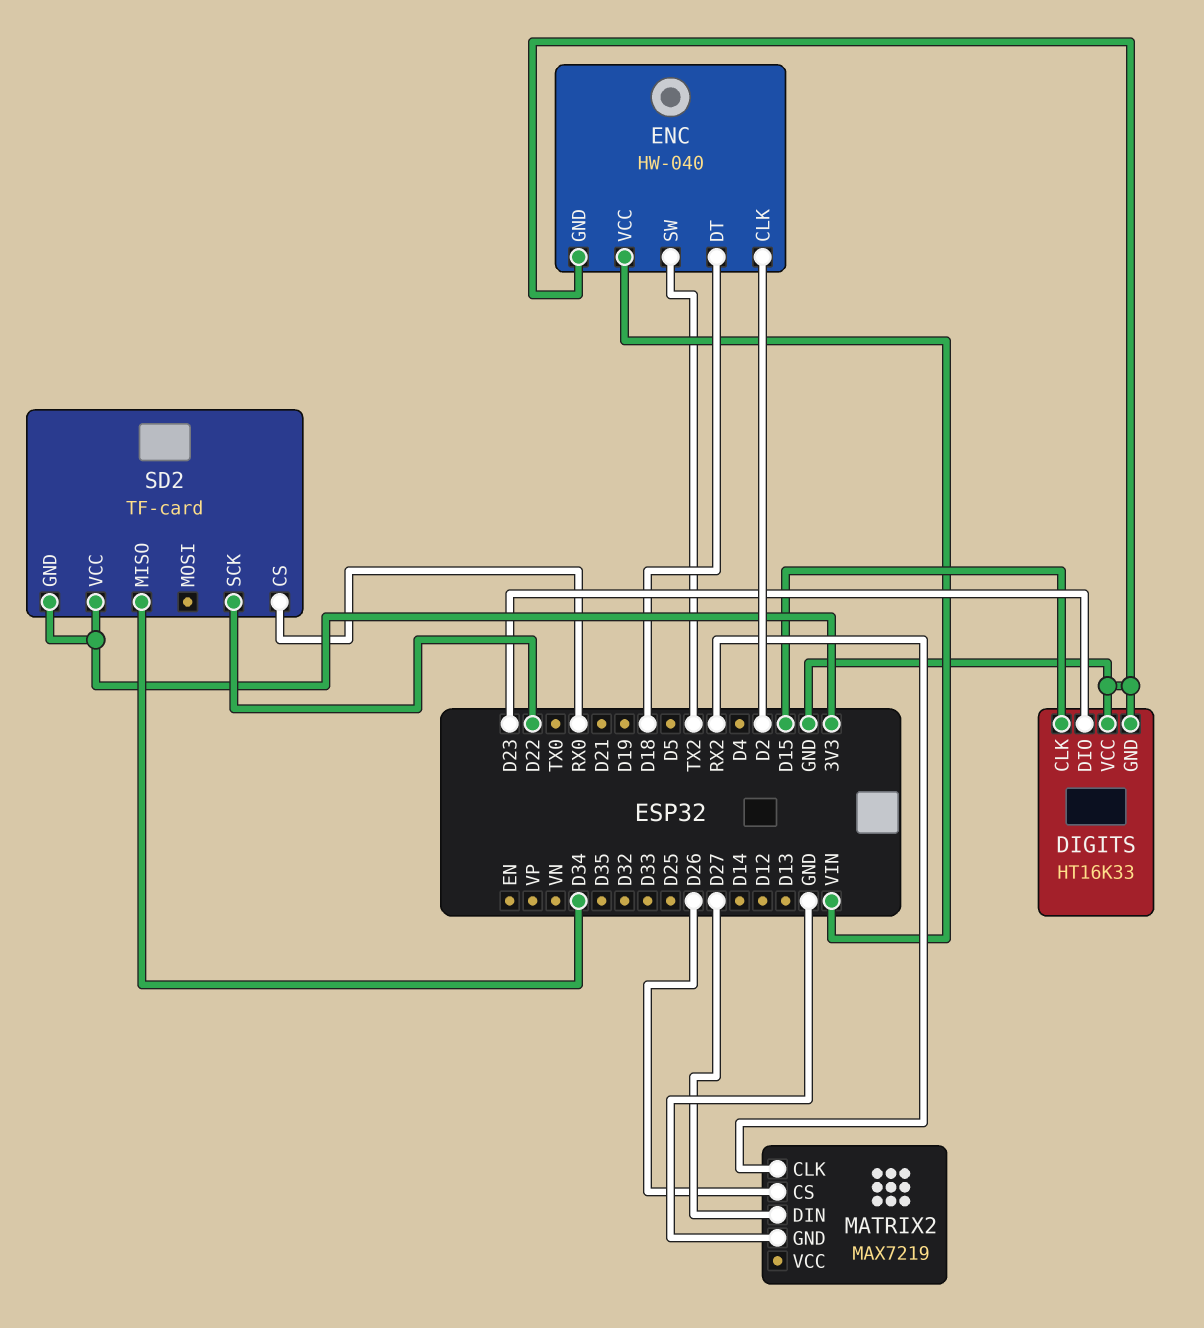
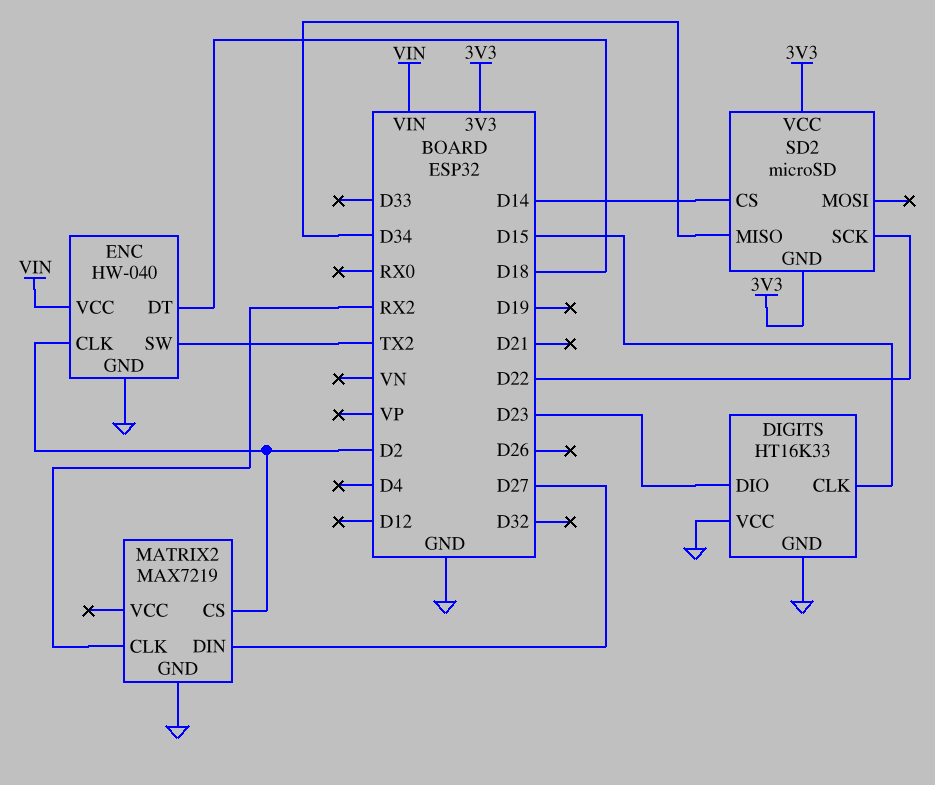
MATRIX2 pin CS: D26 -> D2
SD2: TF-card -> microSD
SD2 pin CS: RX0 -> D14

